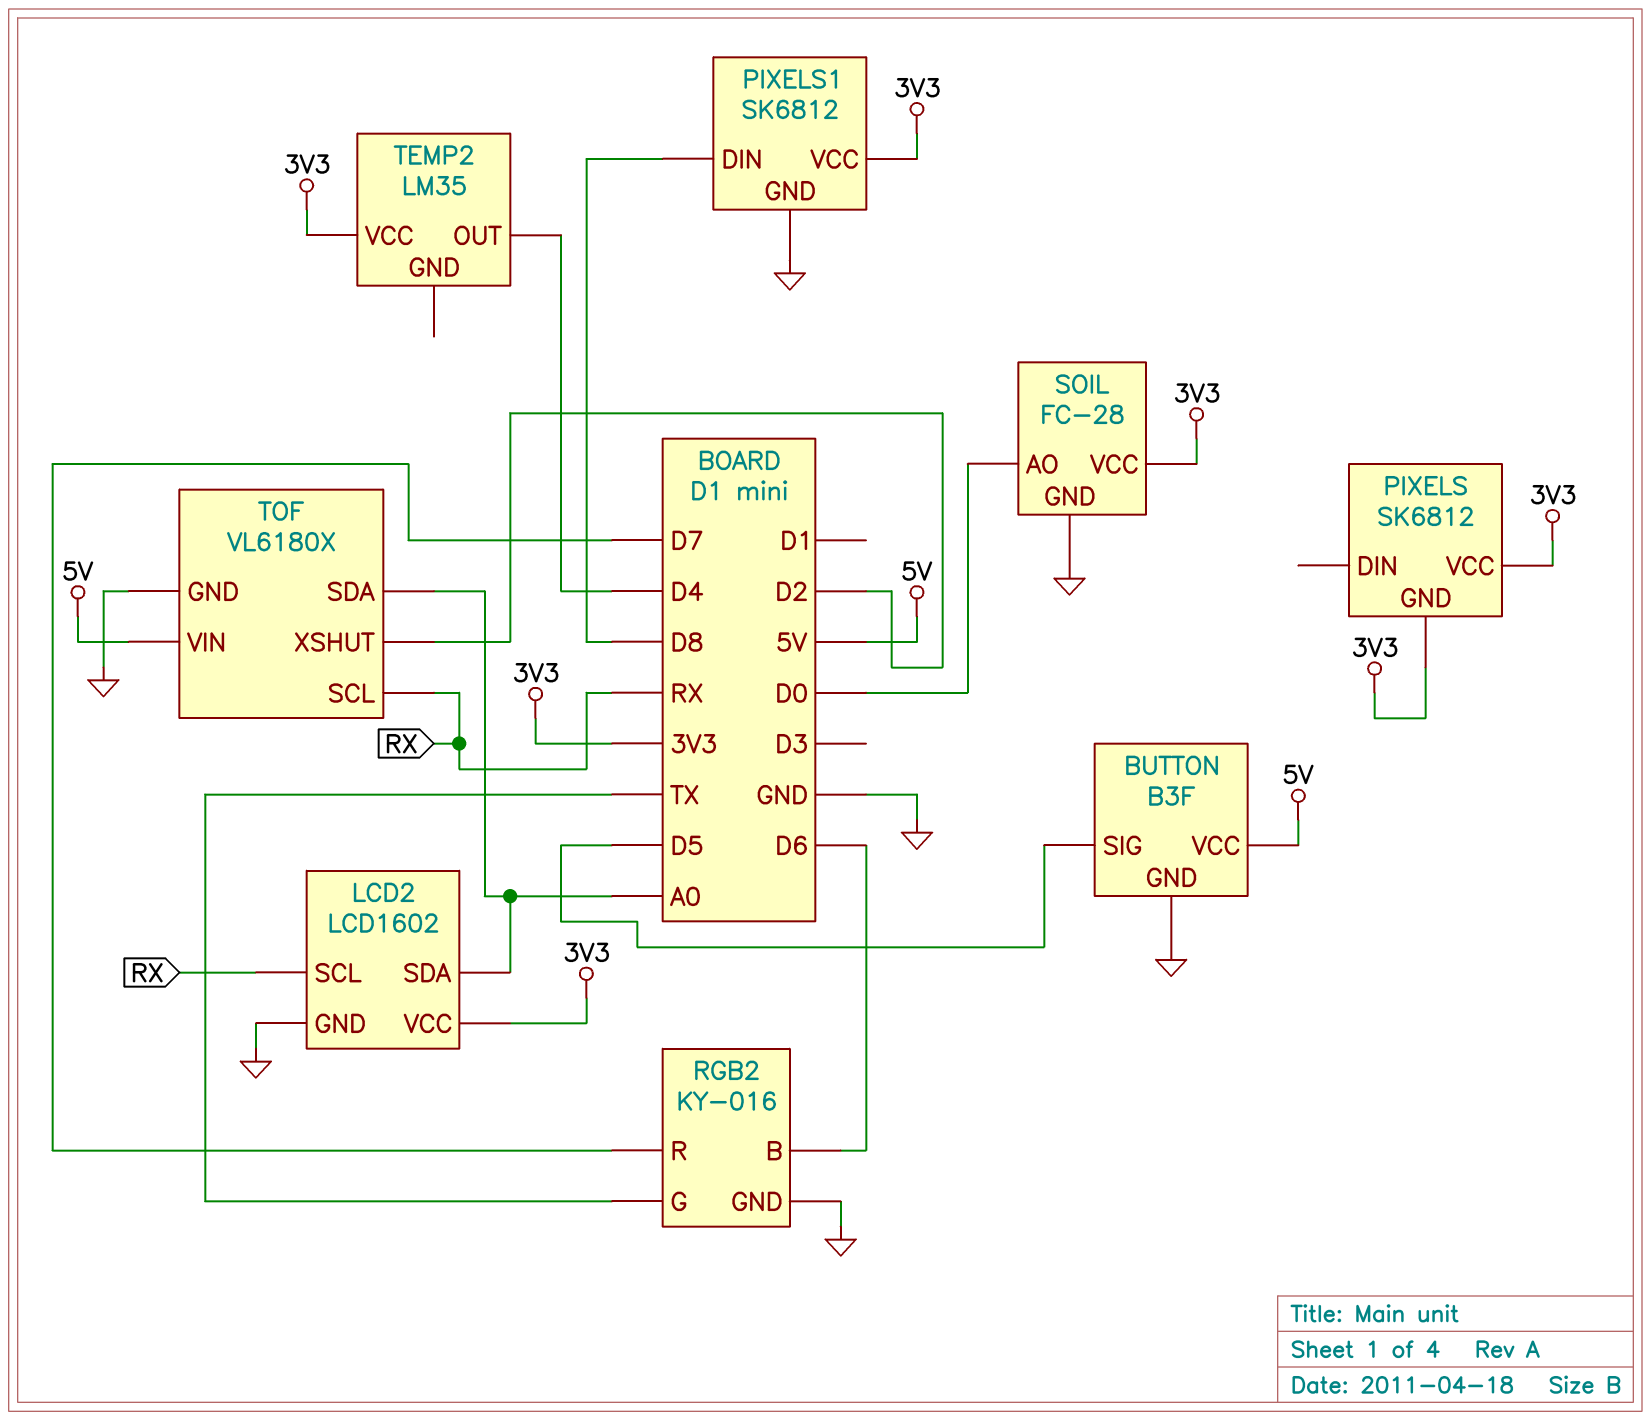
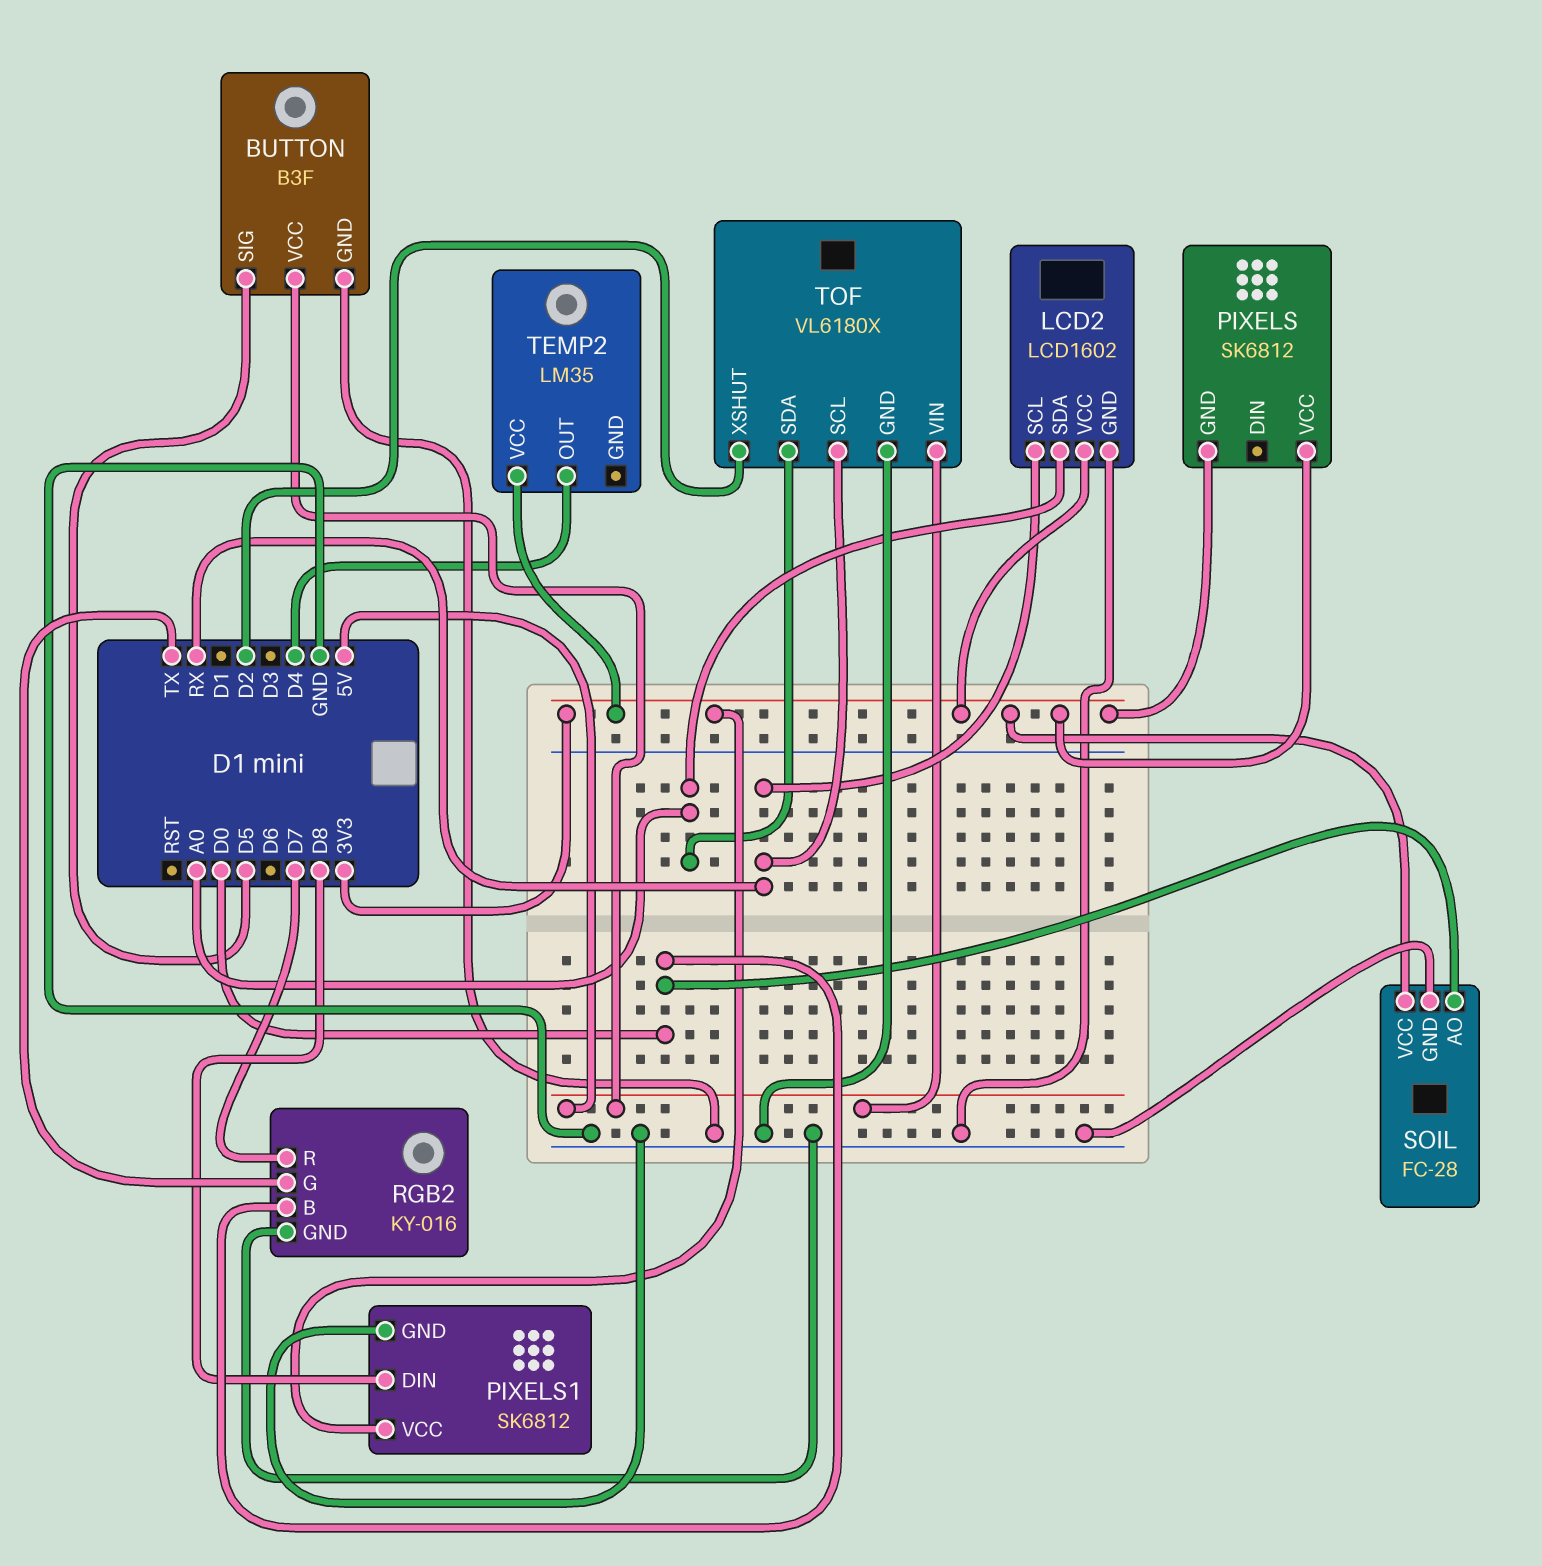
RGB2 pin B: D6 -> D0

